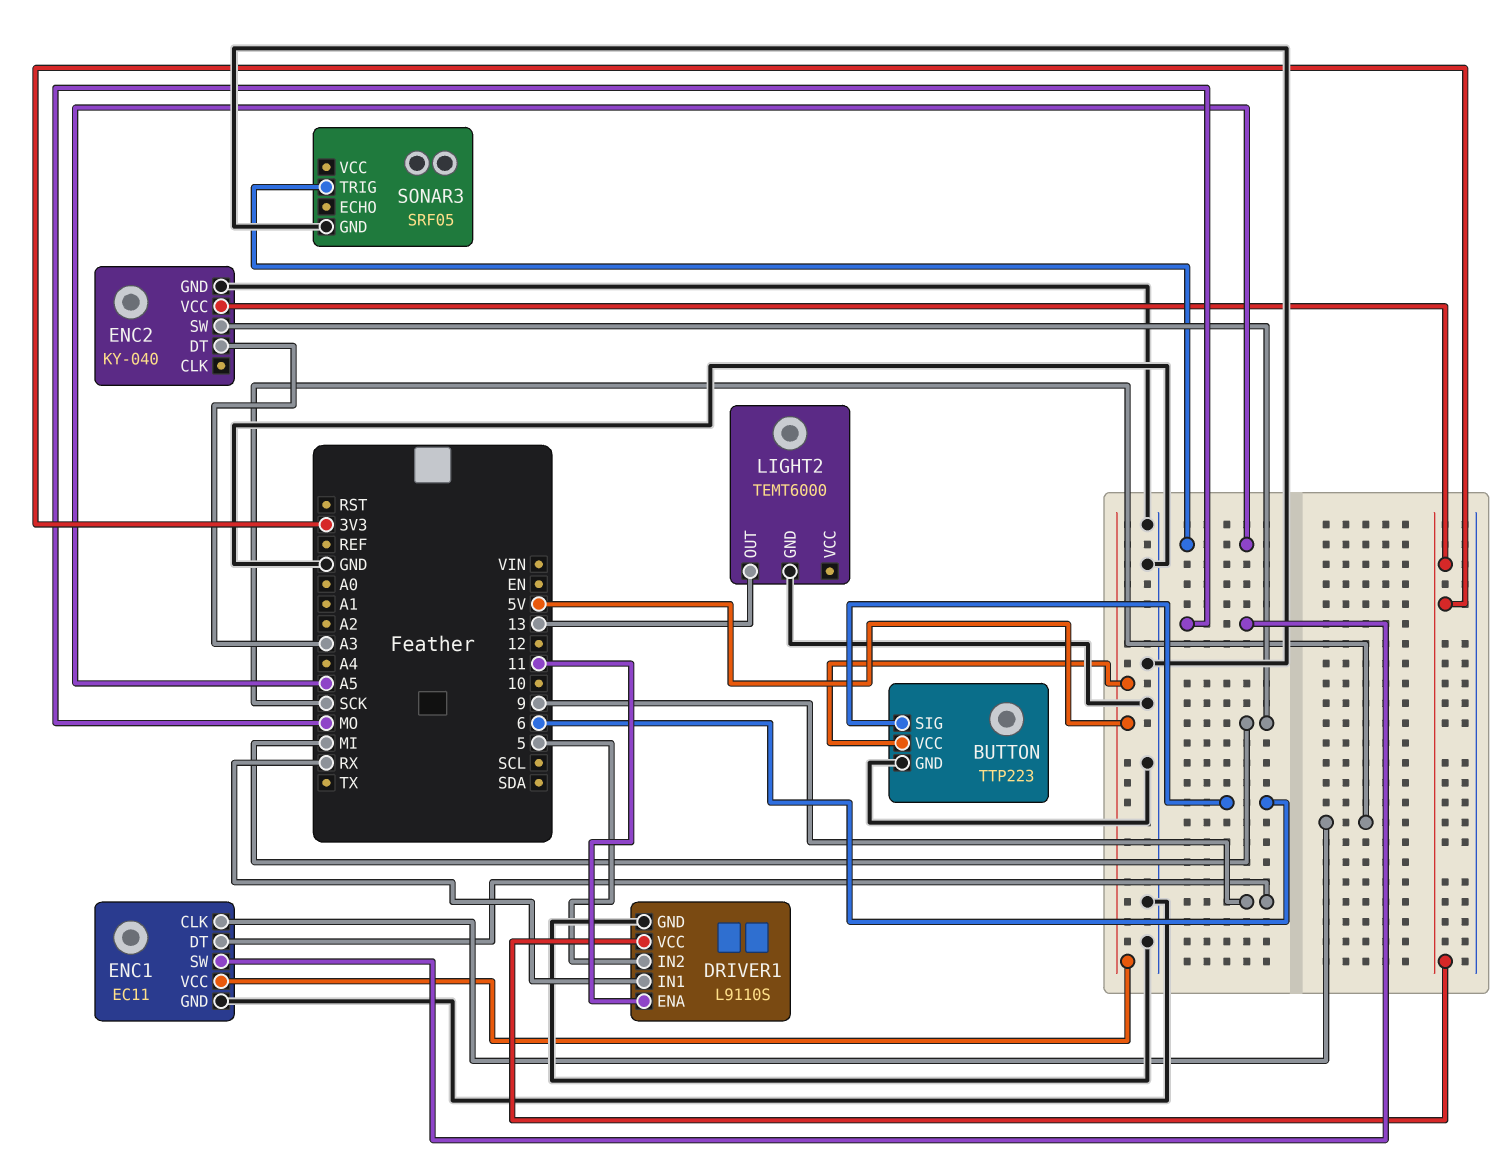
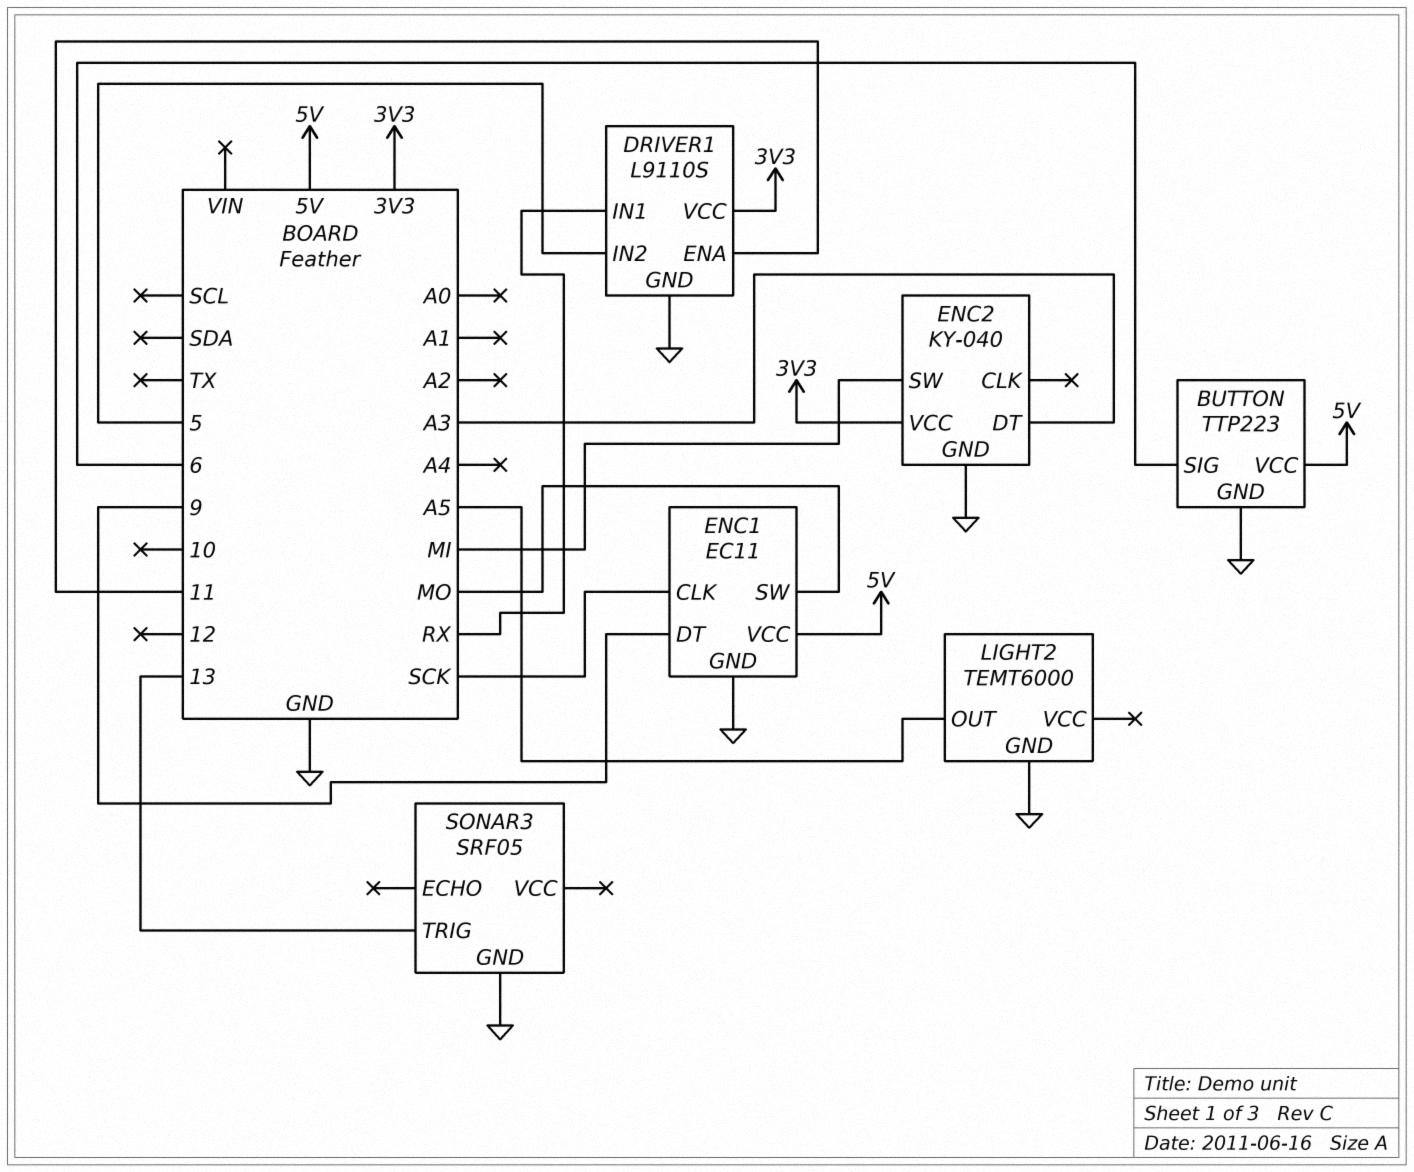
LIGHT2 pin OUT: 13 -> A5
SONAR3 pin TRIG: A5 -> 13

